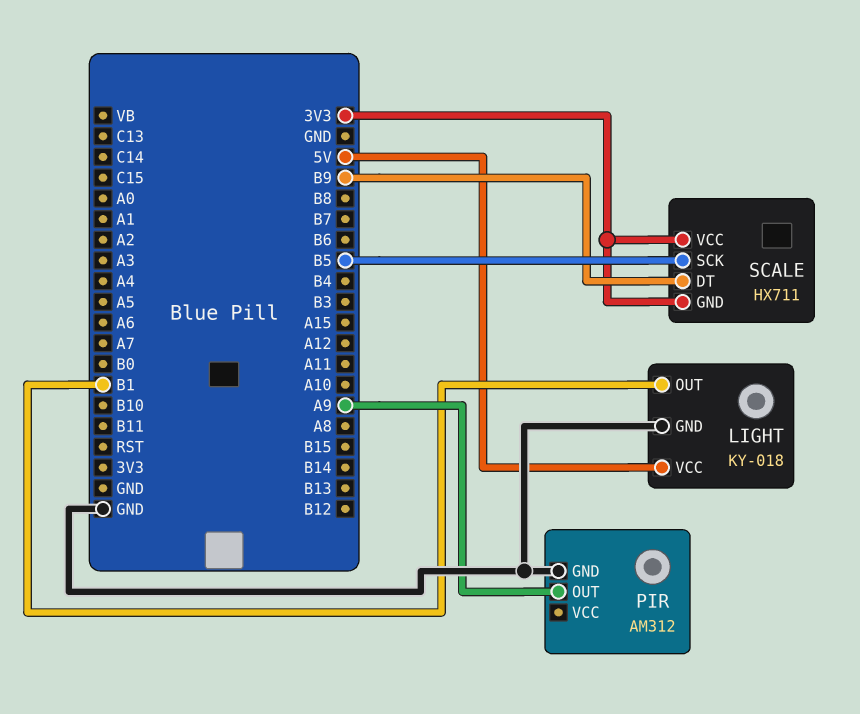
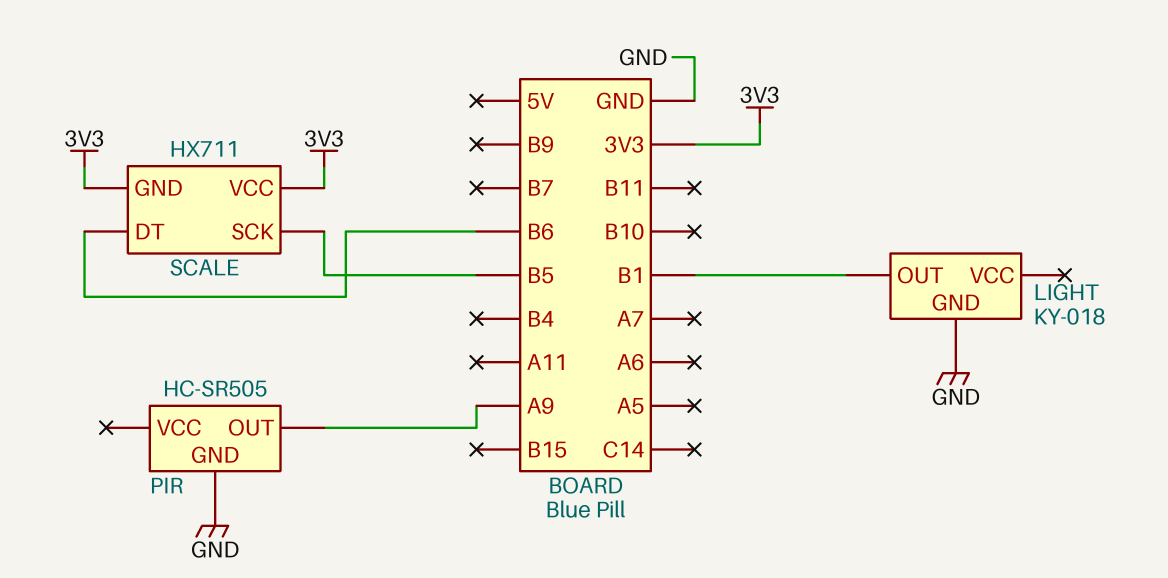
LIGHT pin VCC: 5V -> none
PIR: AM312 -> HC-SR505
SCALE pin DT: B9 -> B6

